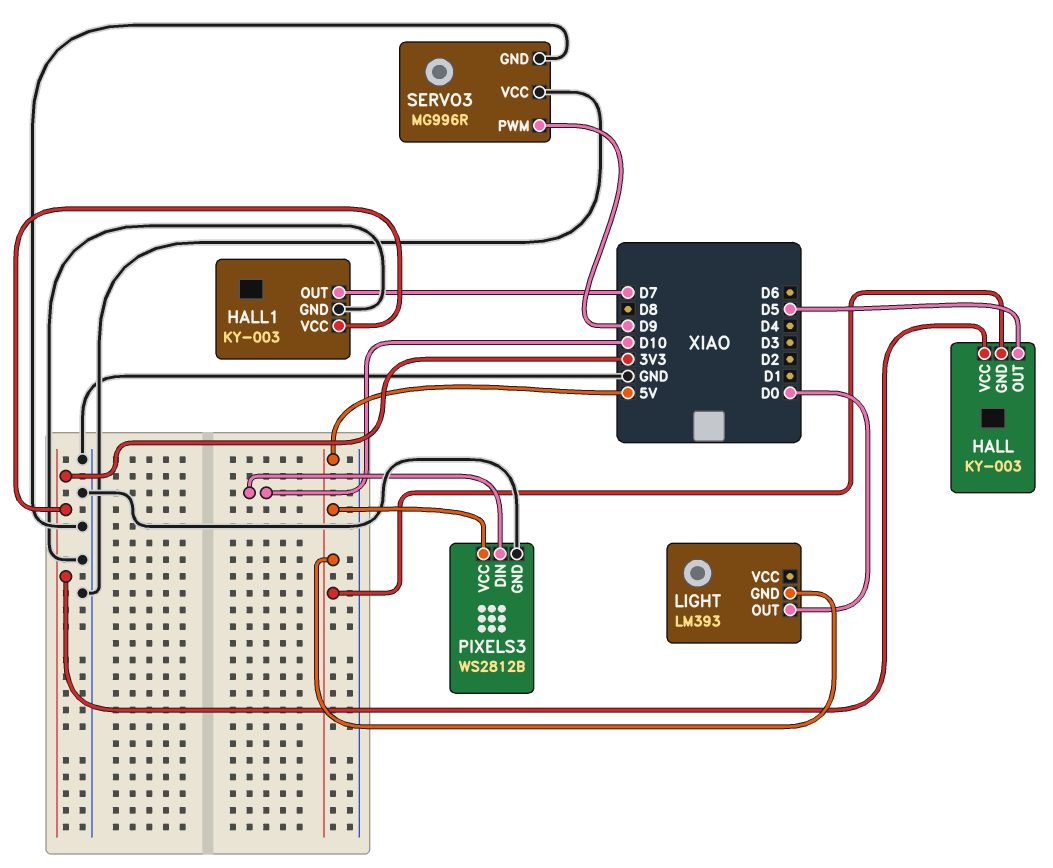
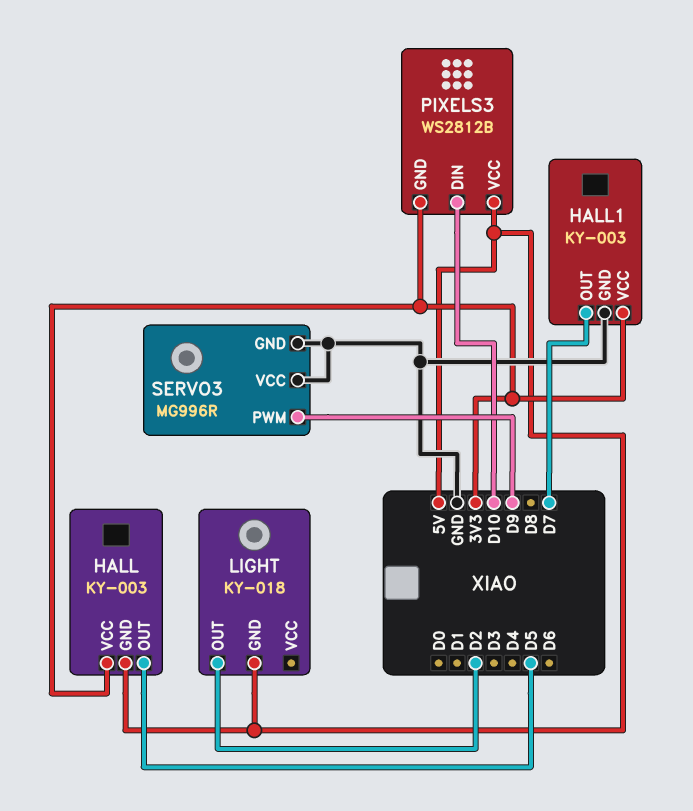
LIGHT: LM393 -> KY-018
LIGHT pin OUT: D0 -> D2
PIXELS3 pin GND: GND -> 3V3

